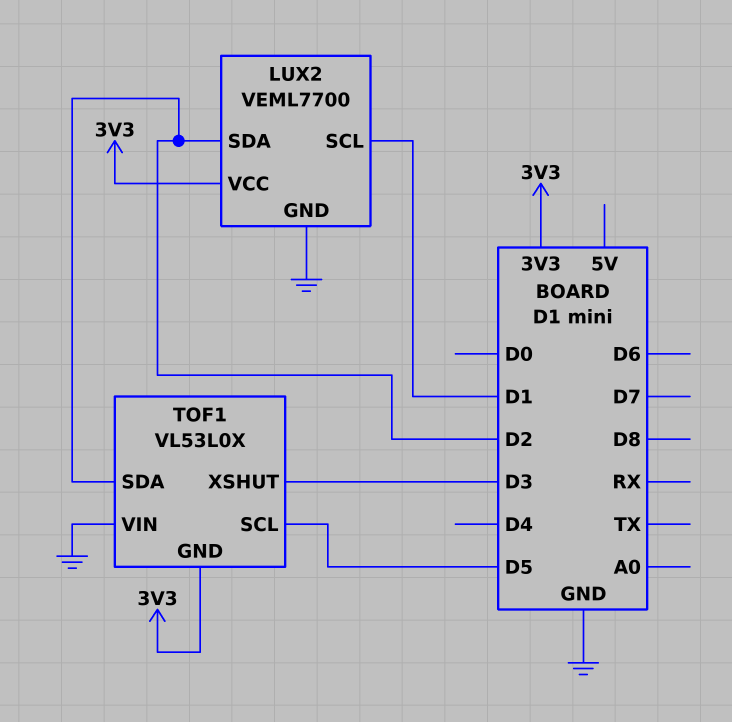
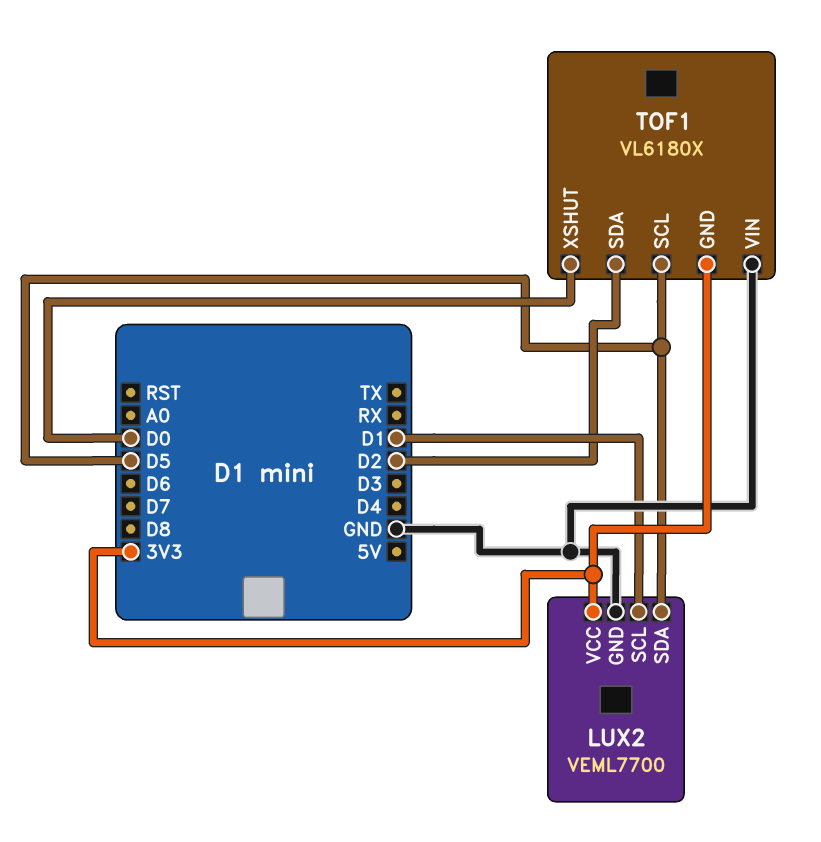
LUX2 pin SDA: D2 -> D5
TOF1: VL53L0X -> VL6180X
TOF1 pin XSHUT: D3 -> D0

